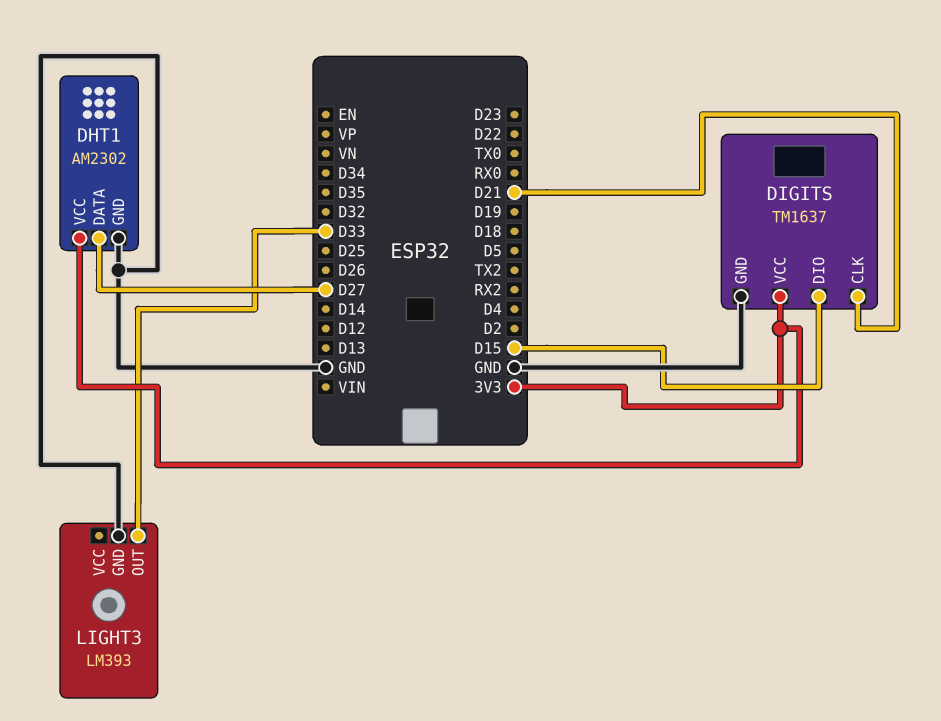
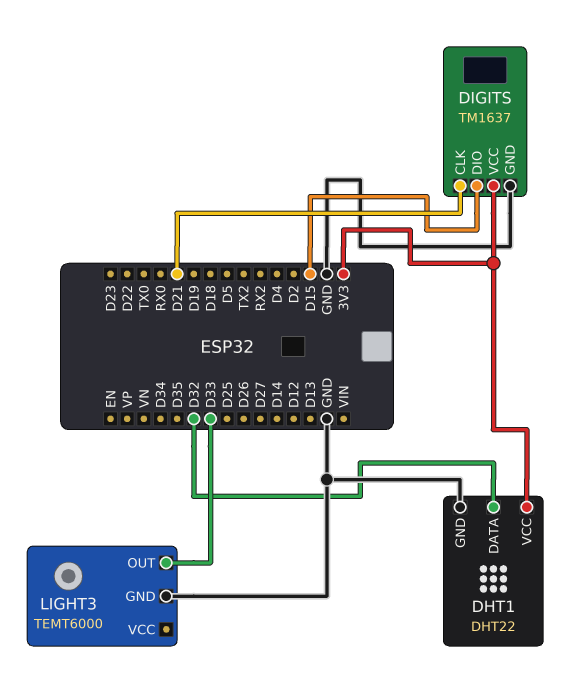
DHT1: AM2302 -> DHT22
DHT1 pin DATA: D27 -> D32
LIGHT3: LM393 -> TEMT6000

